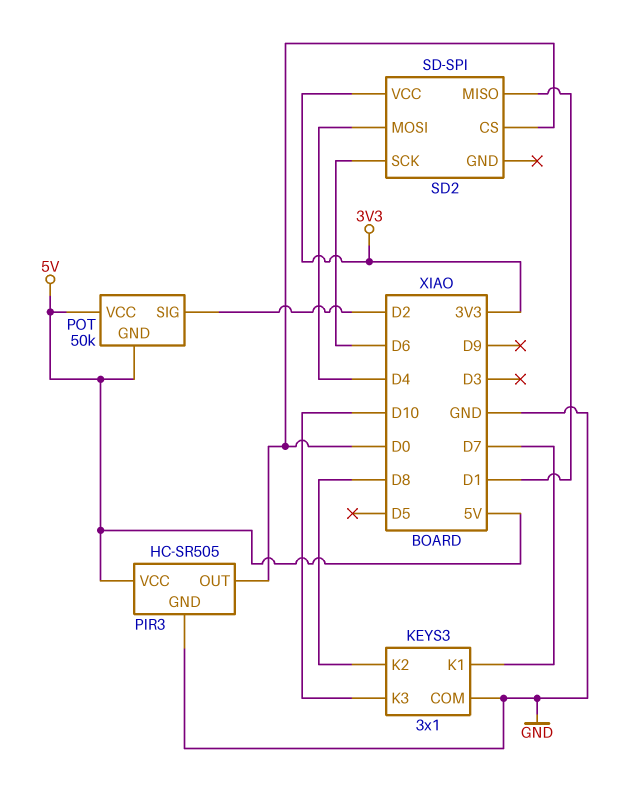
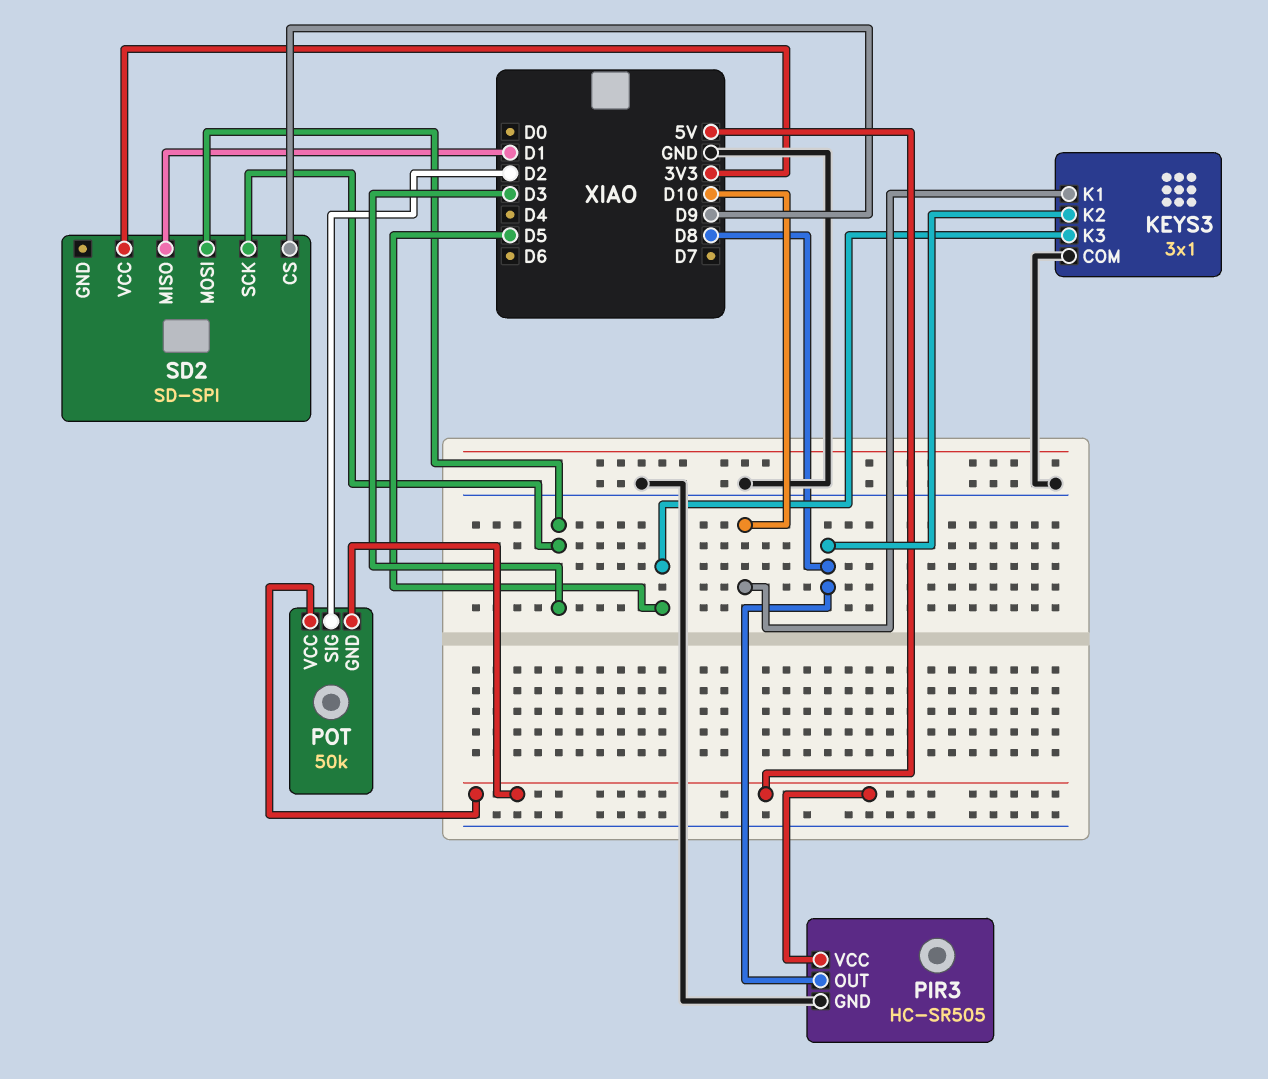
KEYS3 pin K1: D7 -> D10
KEYS3 pin K3: D10 -> D5
PIR3 pin OUT: D0 -> D8
SD2 pin CS: D0 -> D9
SD2 pin MOSI: D4 -> D3
SD2 pin SCK: D6 -> D3

